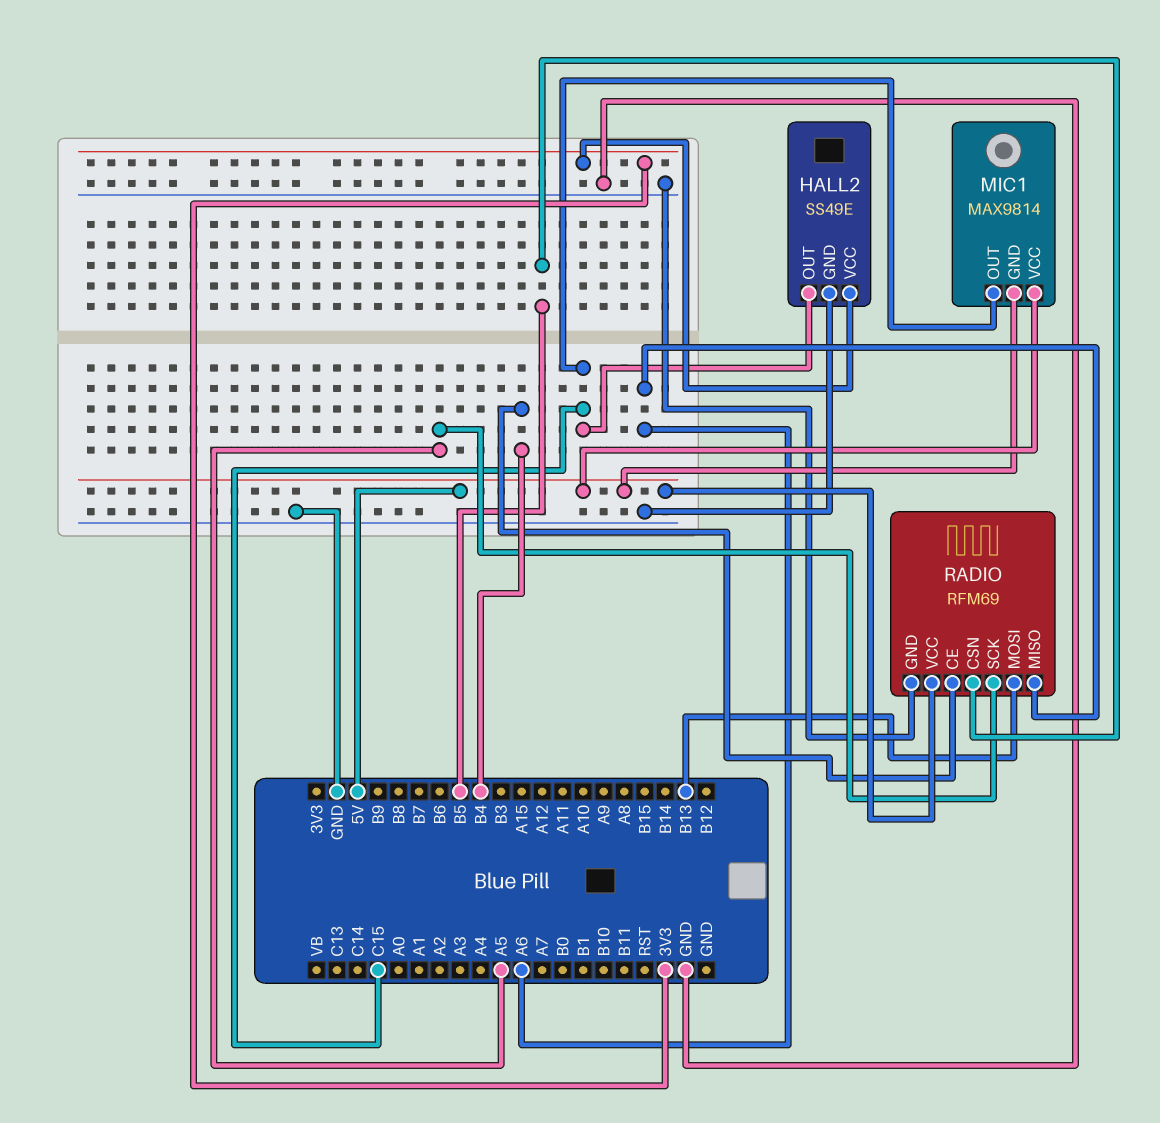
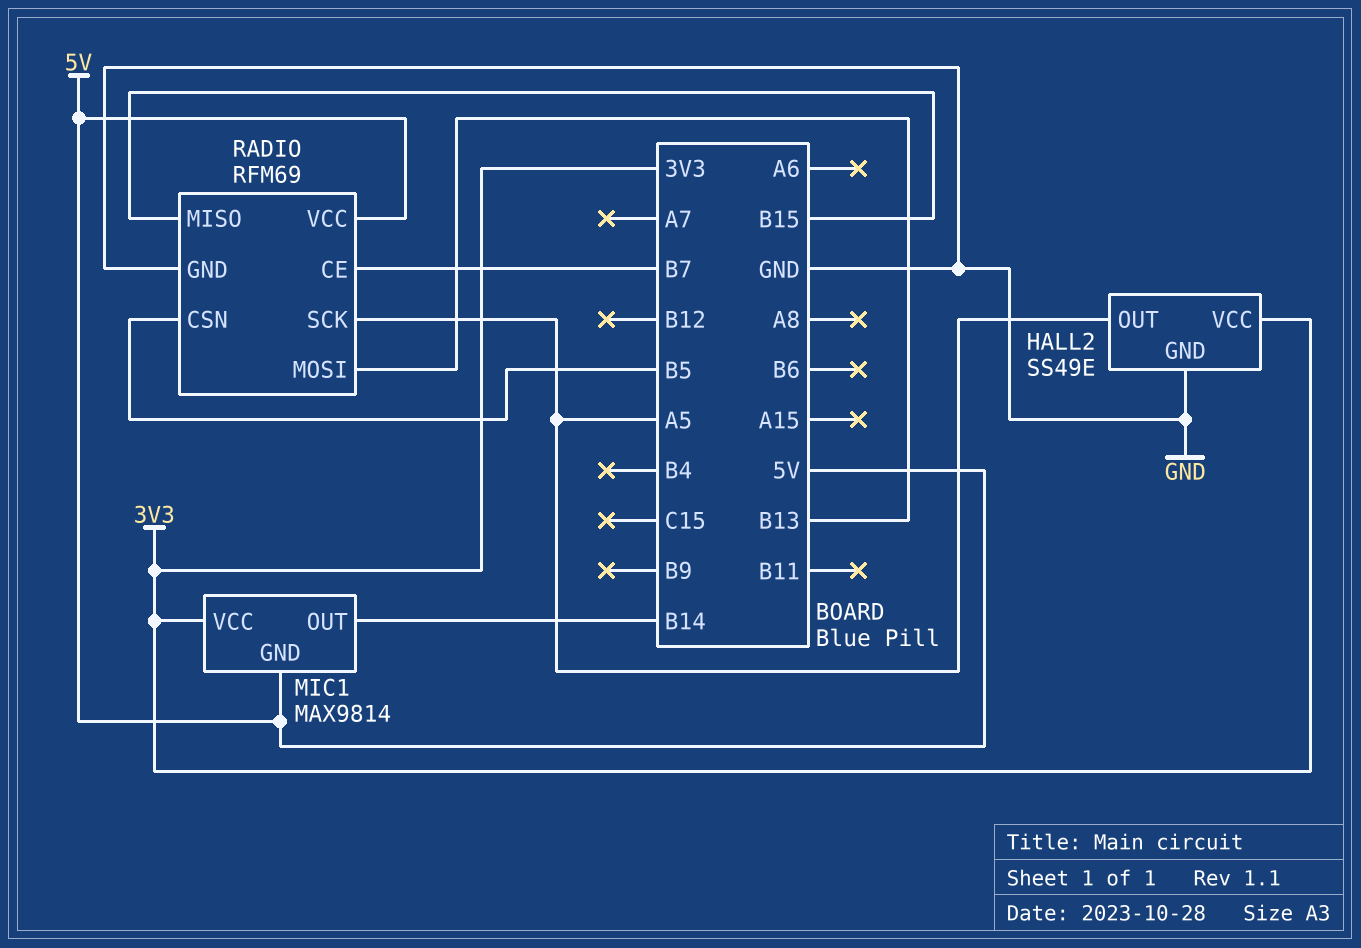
HALL2 pin OUT: C15 -> A5
MIC1 pin OUT: C15 -> B14
MIC1 pin VCC: 5V -> 3V3
RADIO pin CE: B4 -> B7
RADIO pin MISO: A6 -> B15

